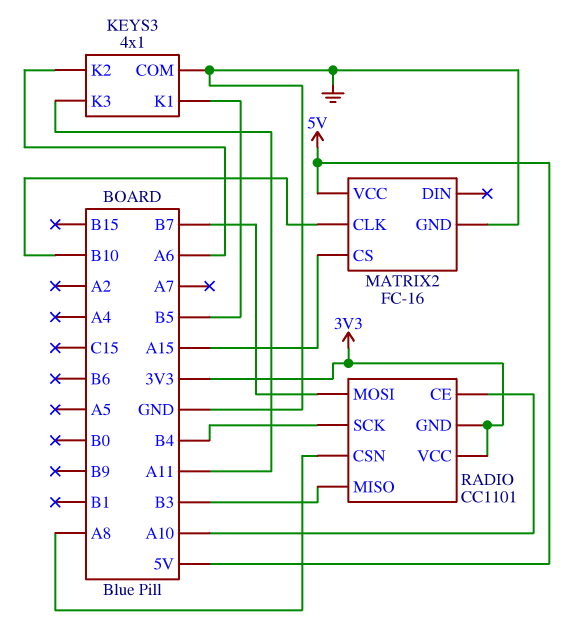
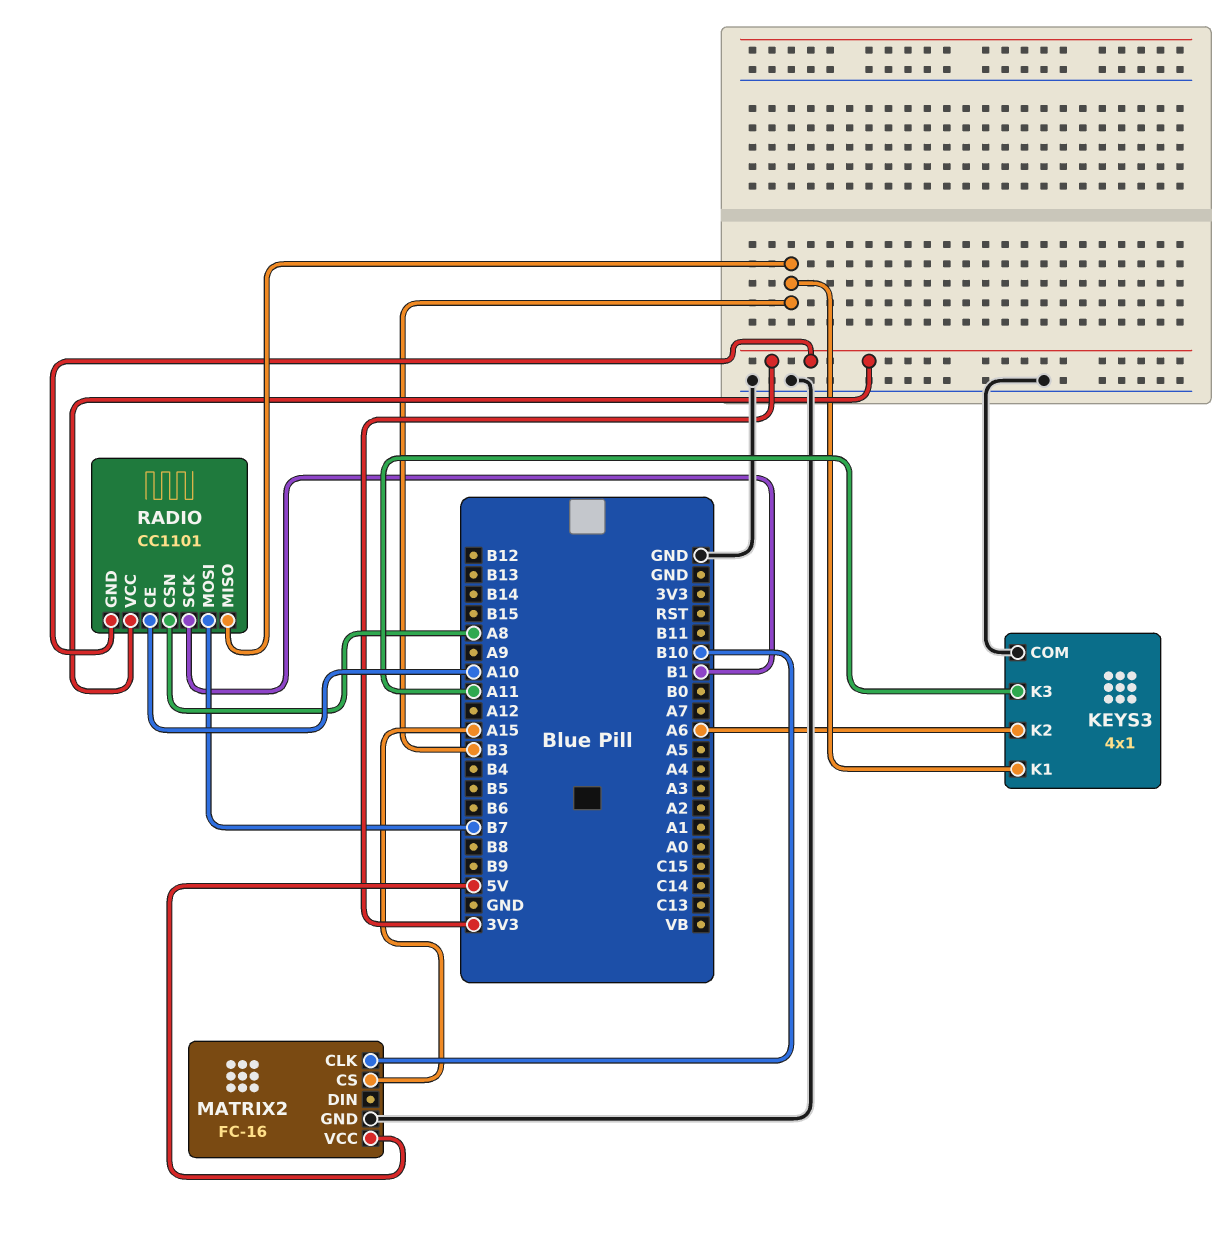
KEYS3 pin K1: B5 -> B3
RADIO pin SCK: B4 -> B1

